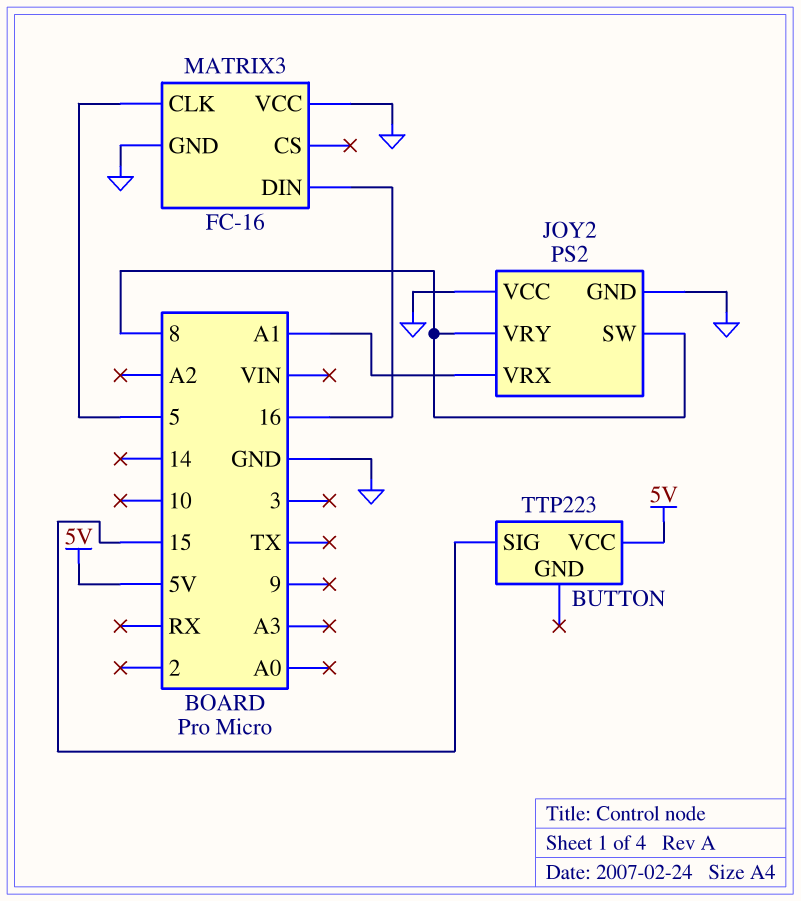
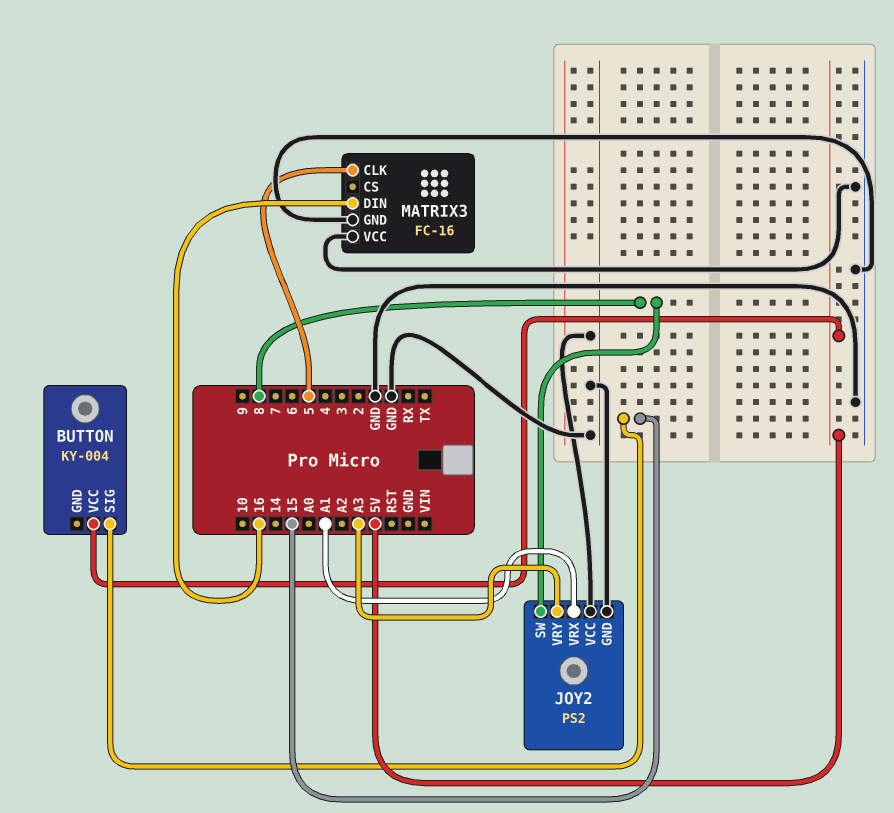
BUTTON: TTP223 -> KY-004
JOY2 pin VRY: 8 -> A3

